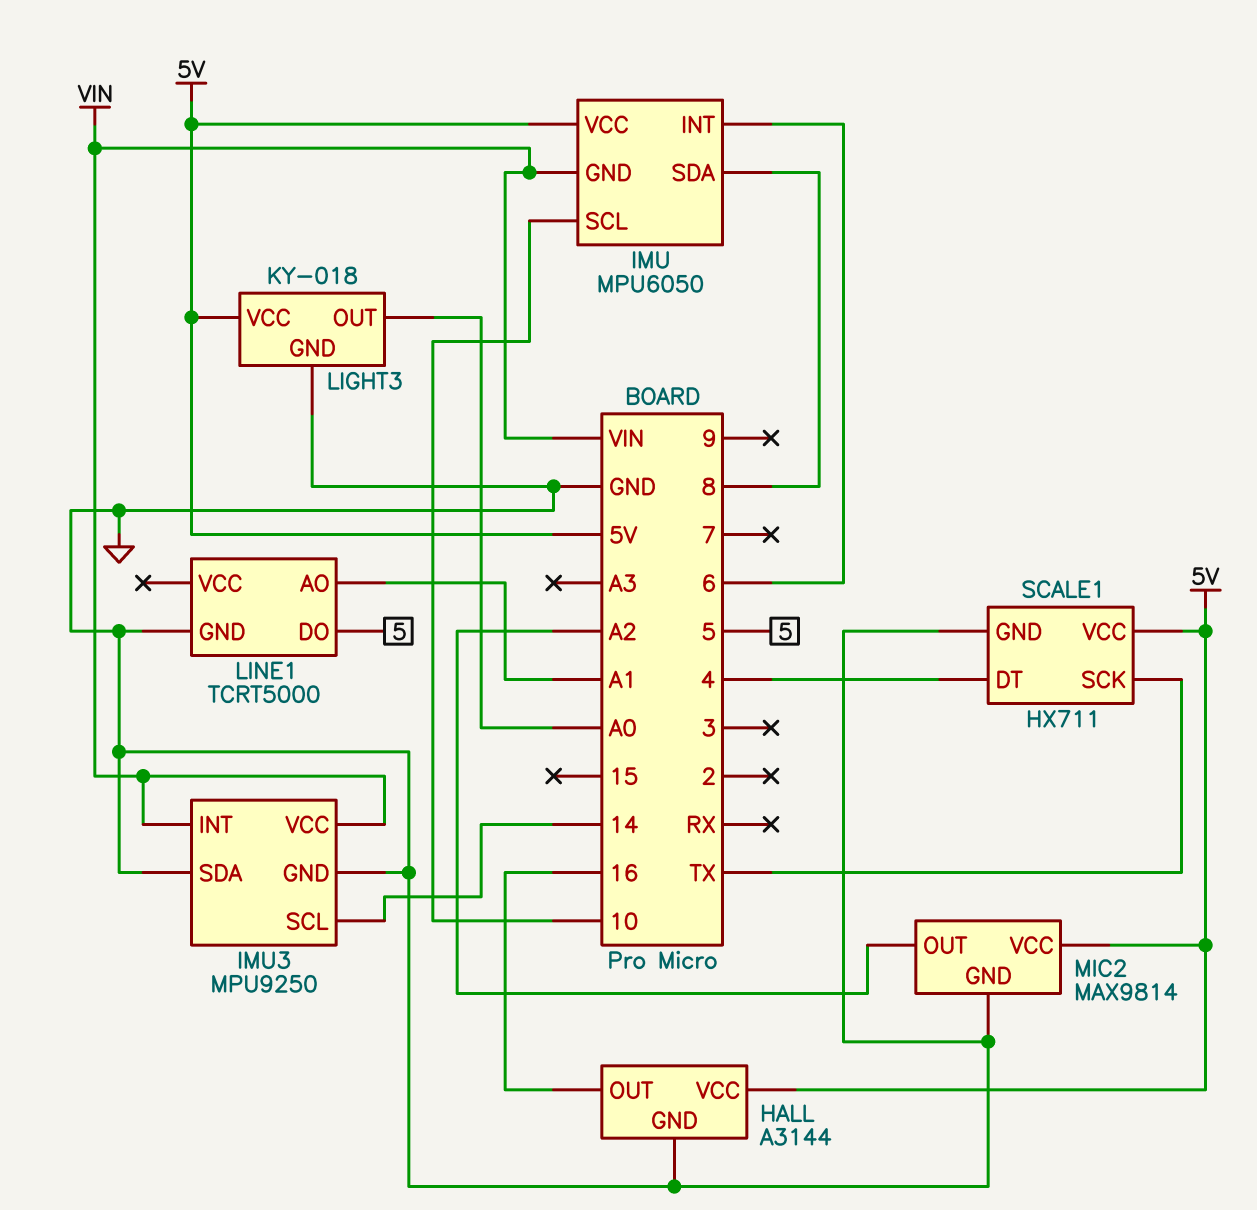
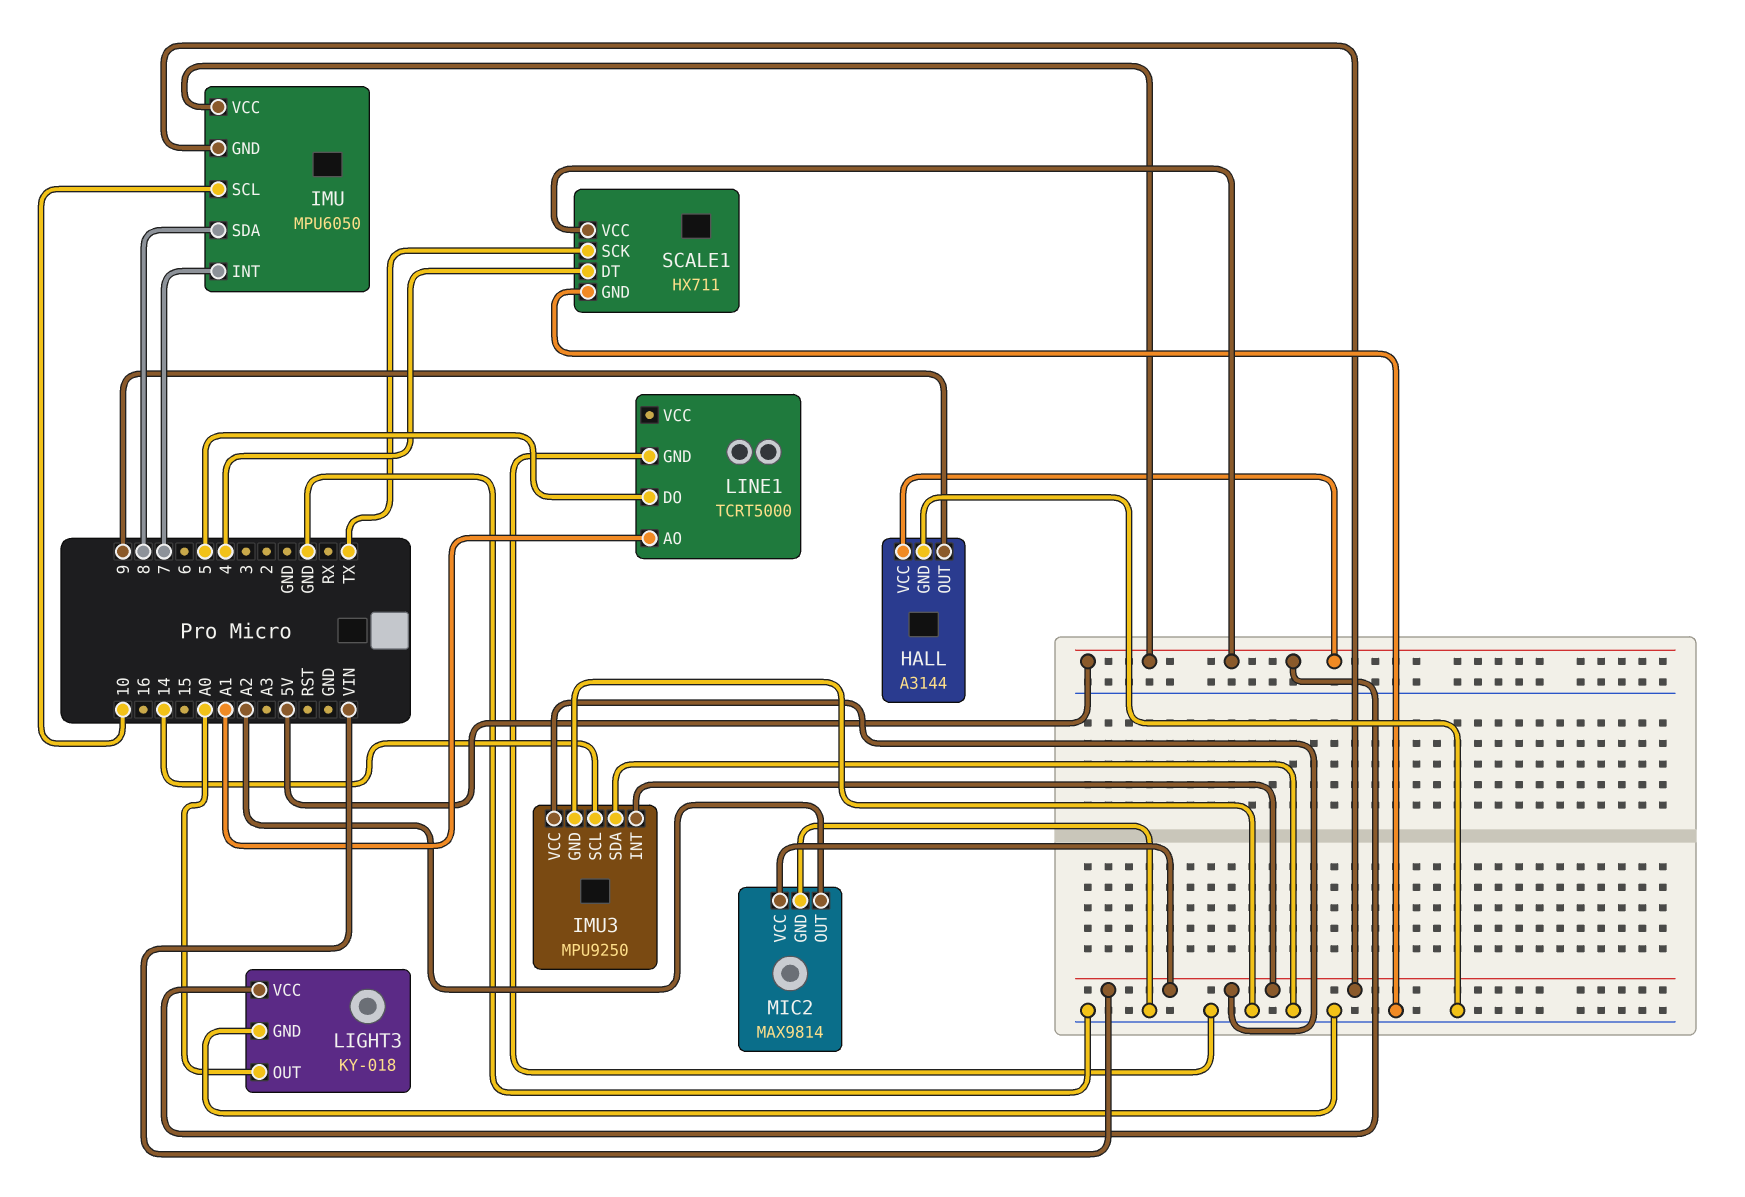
HALL pin OUT: 16 -> 9
IMU pin INT: 6 -> 7
MIC2 pin VCC: 5V -> VIN

